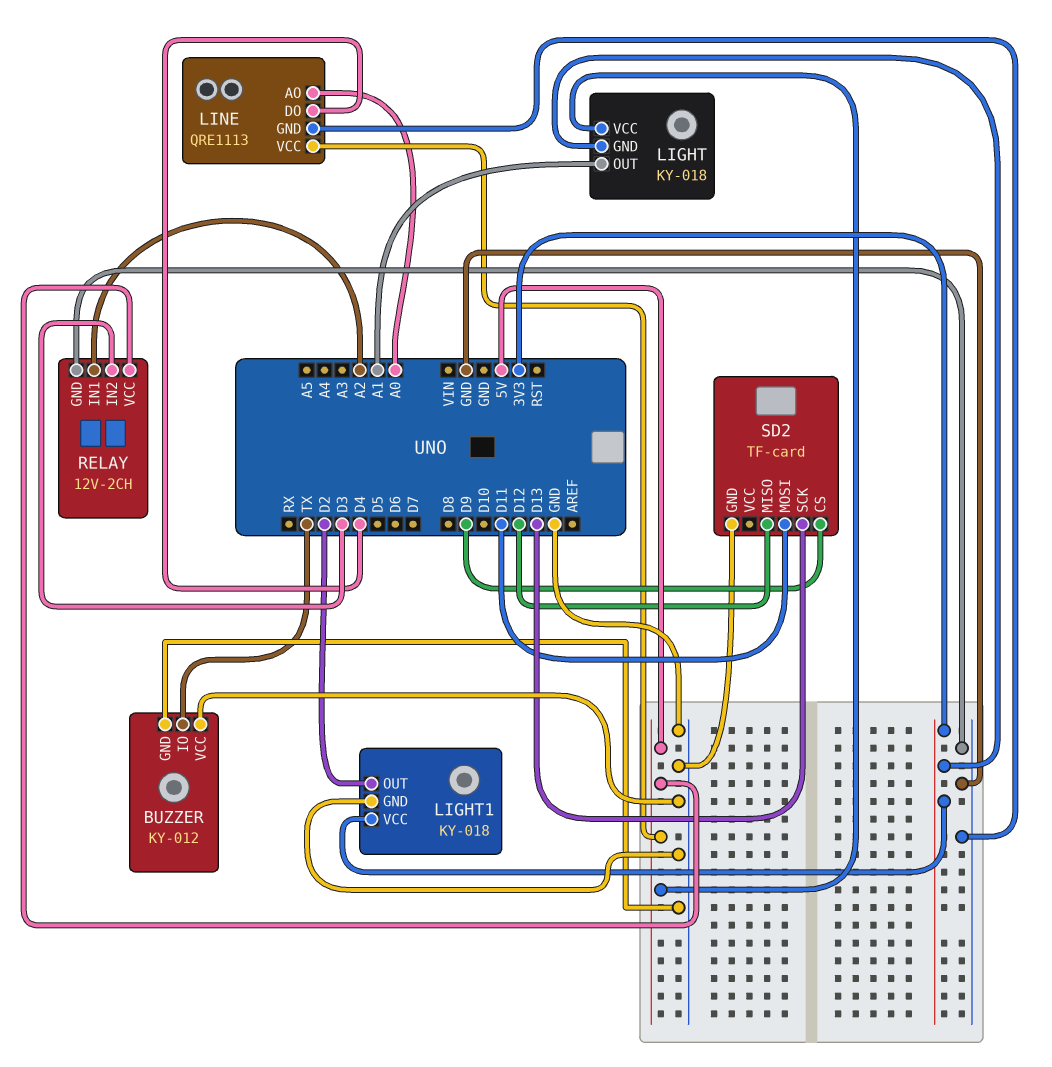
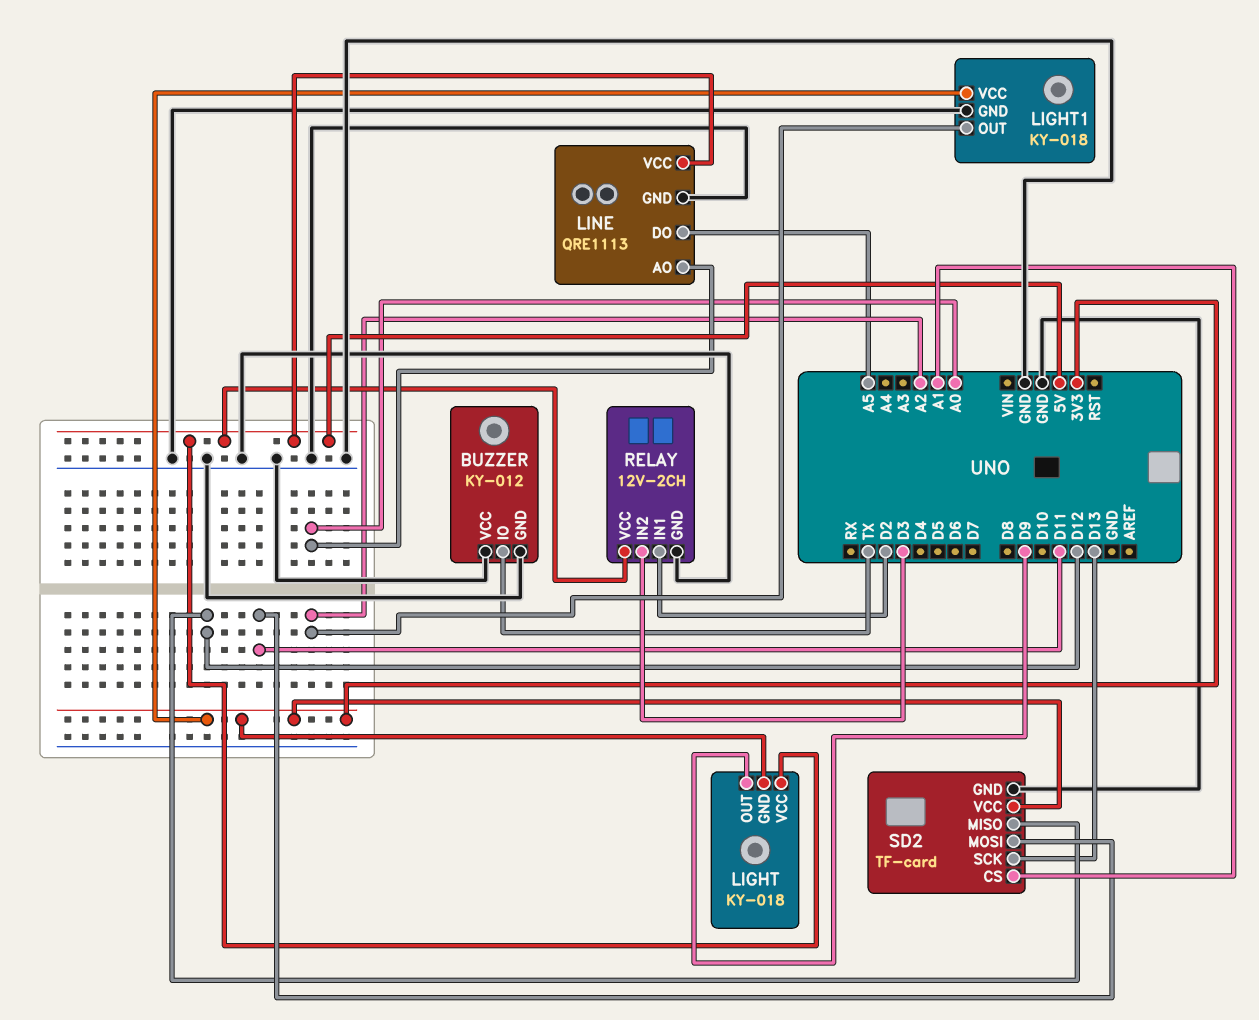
LIGHT pin OUT: A1 -> D9
LIGHT1 pin OUT: D2 -> A2
LINE pin DO: D4 -> A5
RELAY pin IN1: A2 -> D2
SD2 pin CS: D9 -> A1
SD2 pin VCC: none -> 3V3

